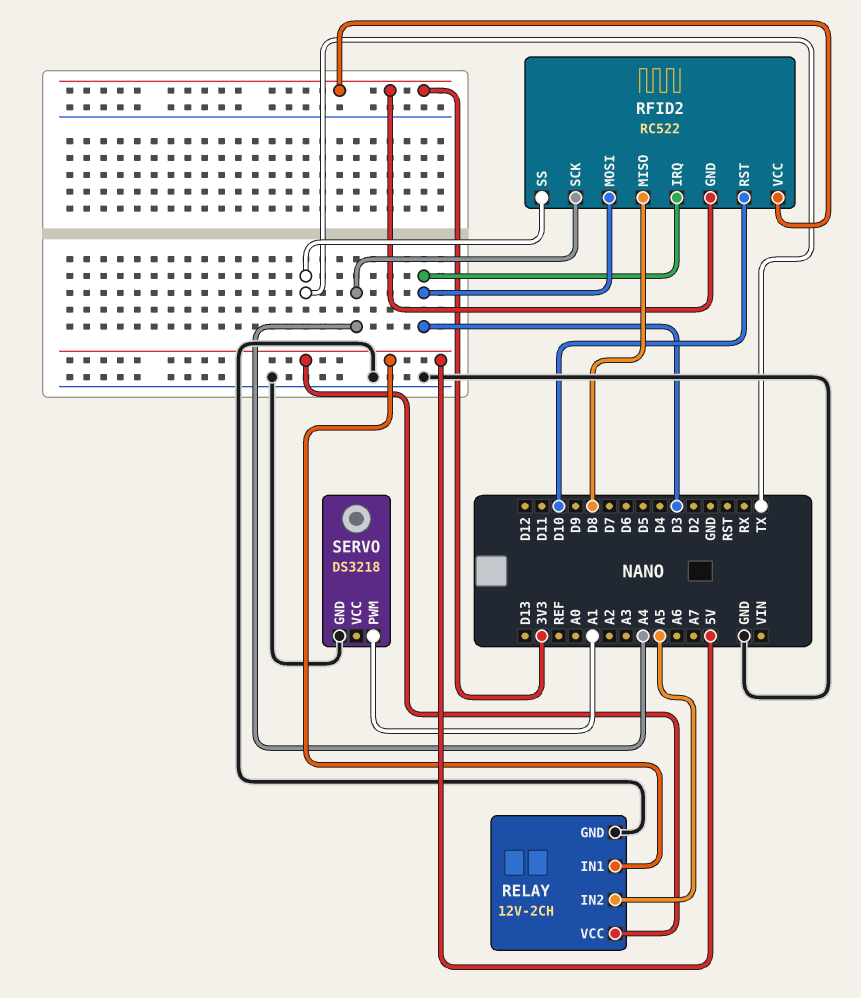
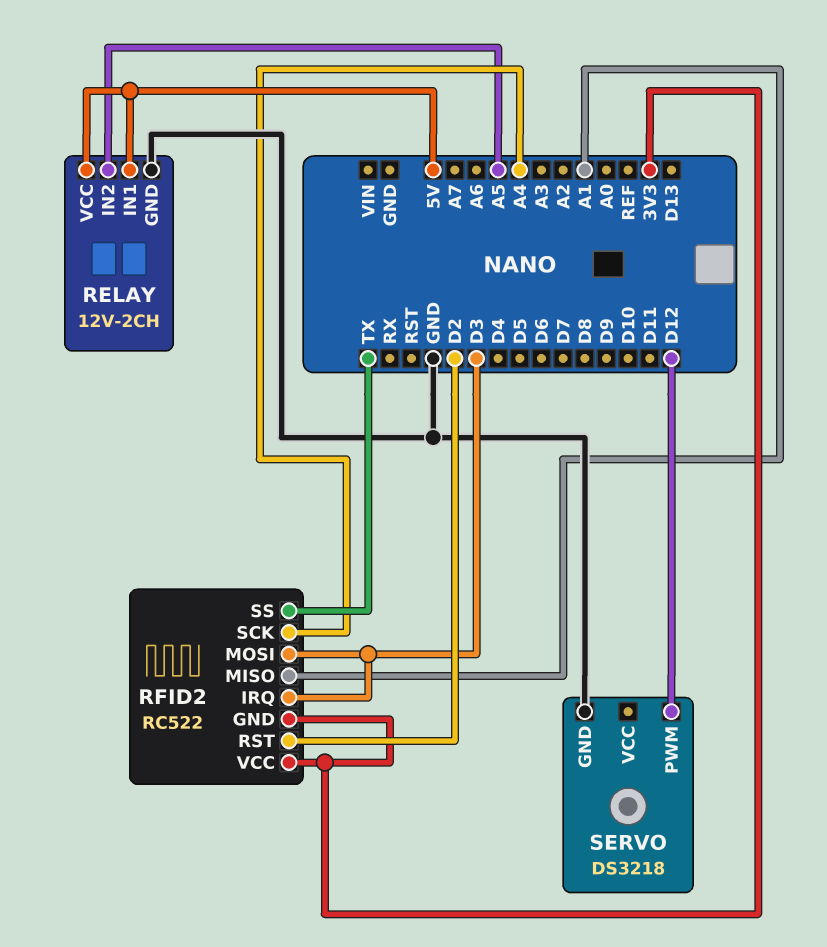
RFID2 pin MISO: D8 -> A1
RFID2 pin RST: D10 -> D2
SERVO pin PWM: A1 -> D12

